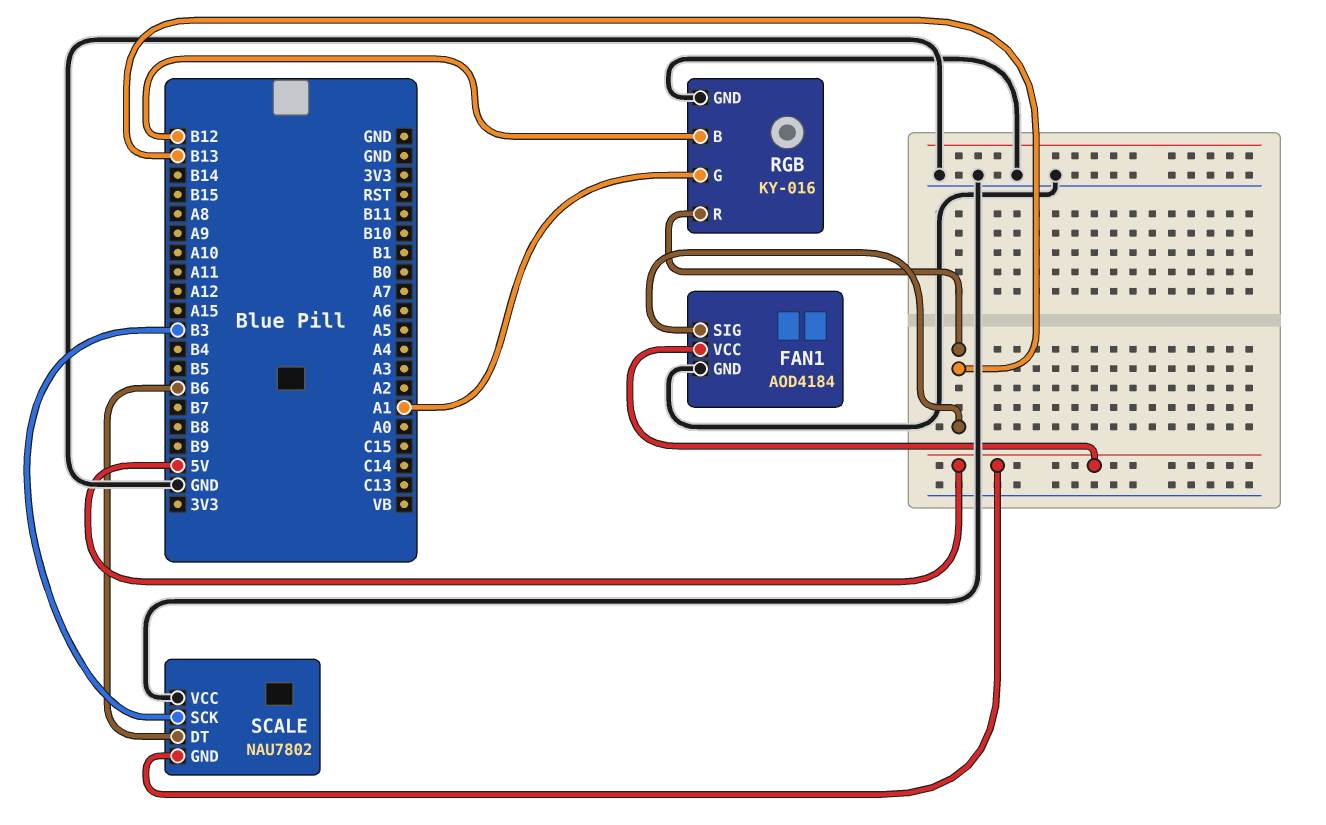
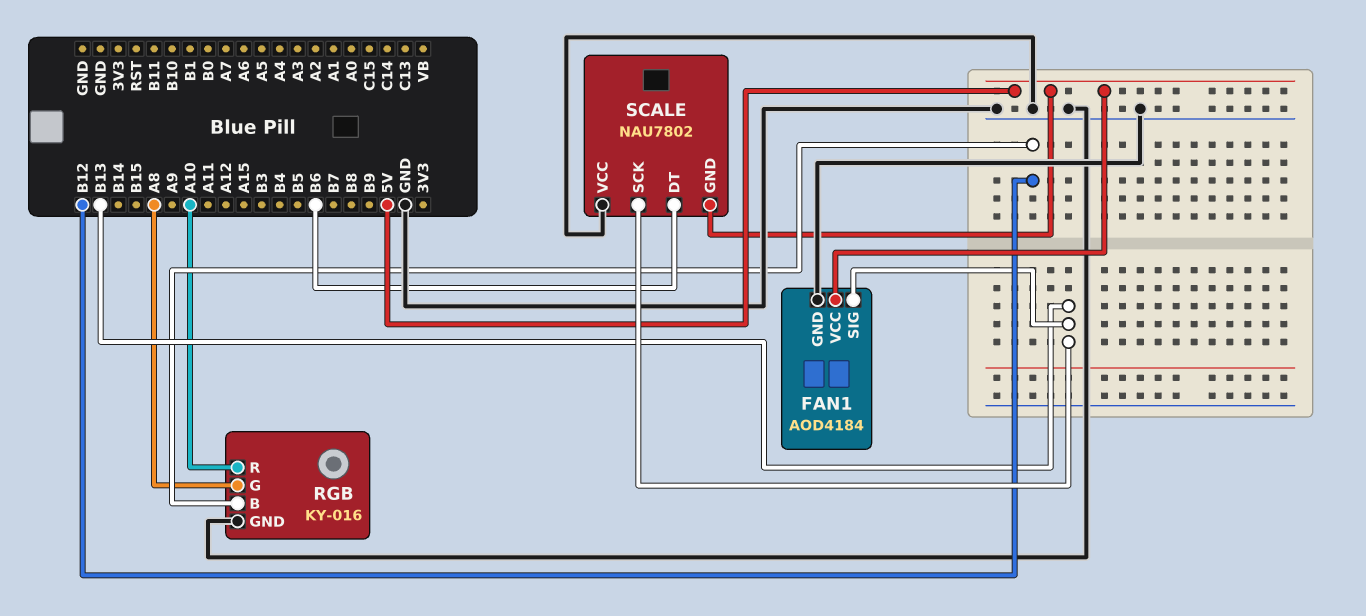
RGB pin G: A1 -> A8
RGB pin R: B13 -> A10
SCALE pin SCK: B3 -> B13

